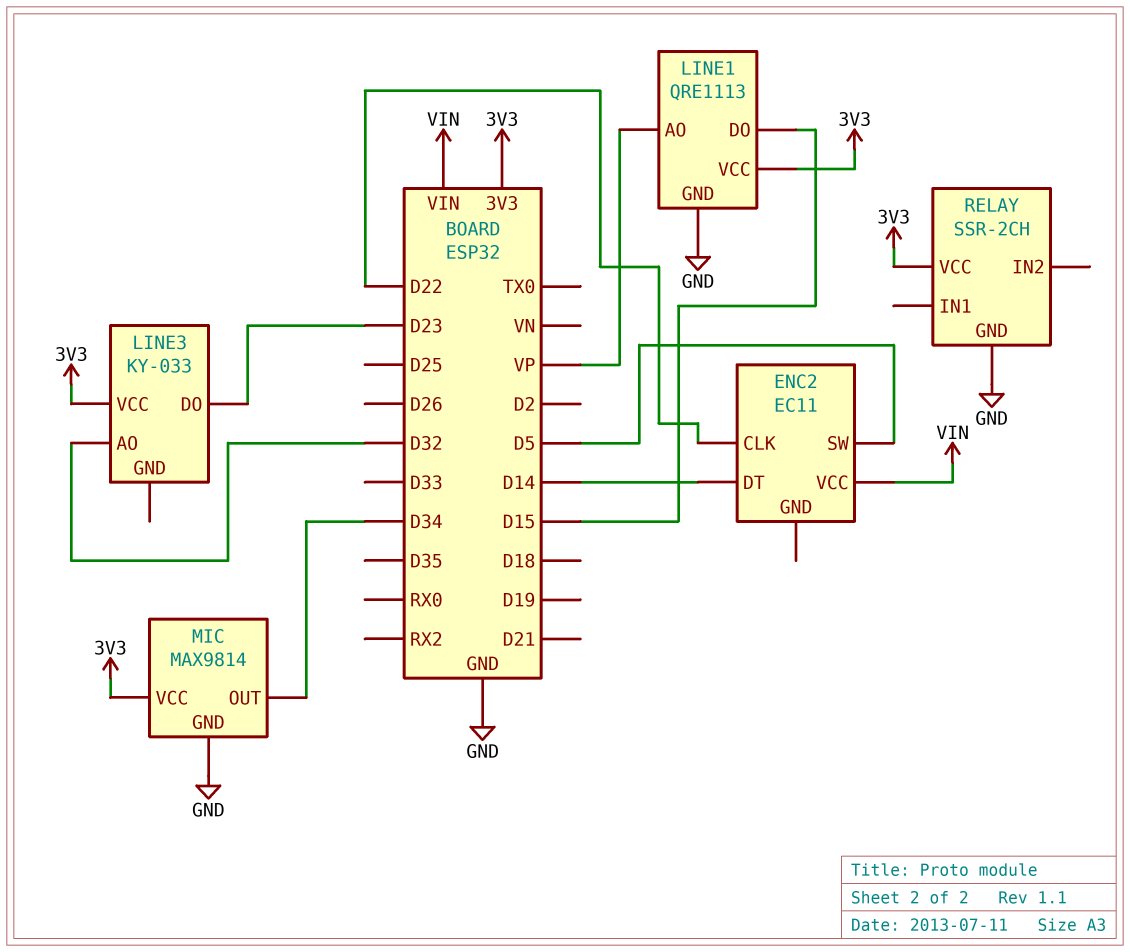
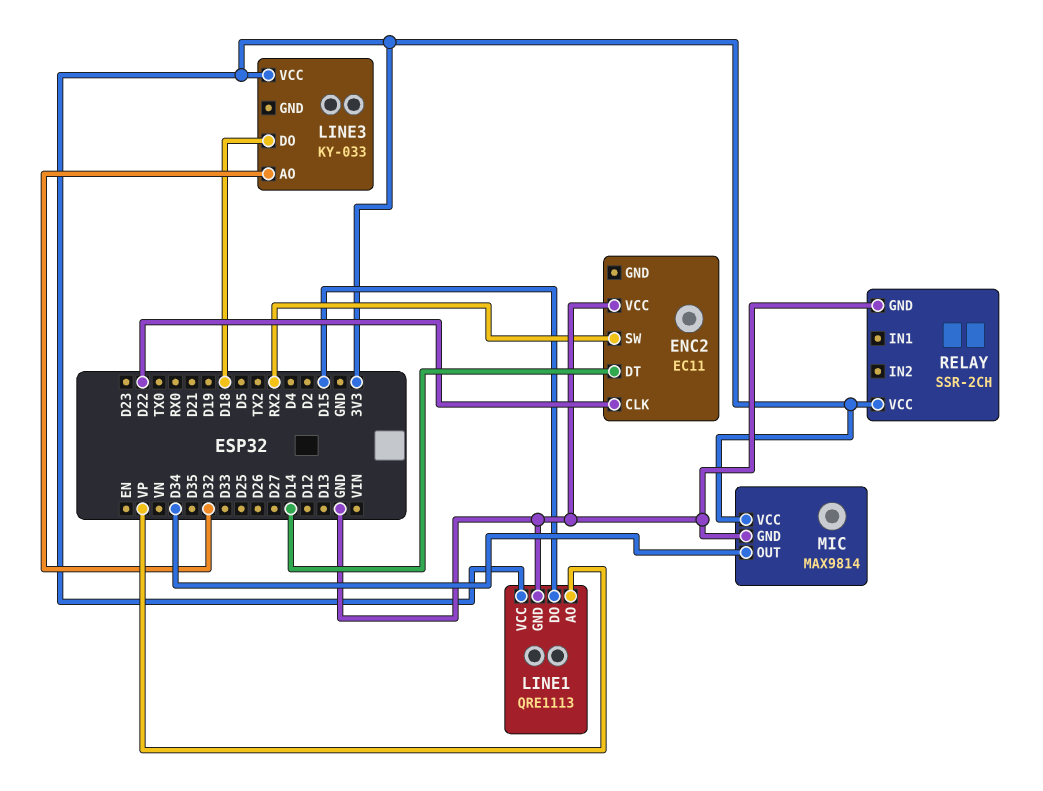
ENC2 pin SW: D5 -> RX2
ENC2 pin VCC: VIN -> GND
LINE3 pin DO: D23 -> D18

